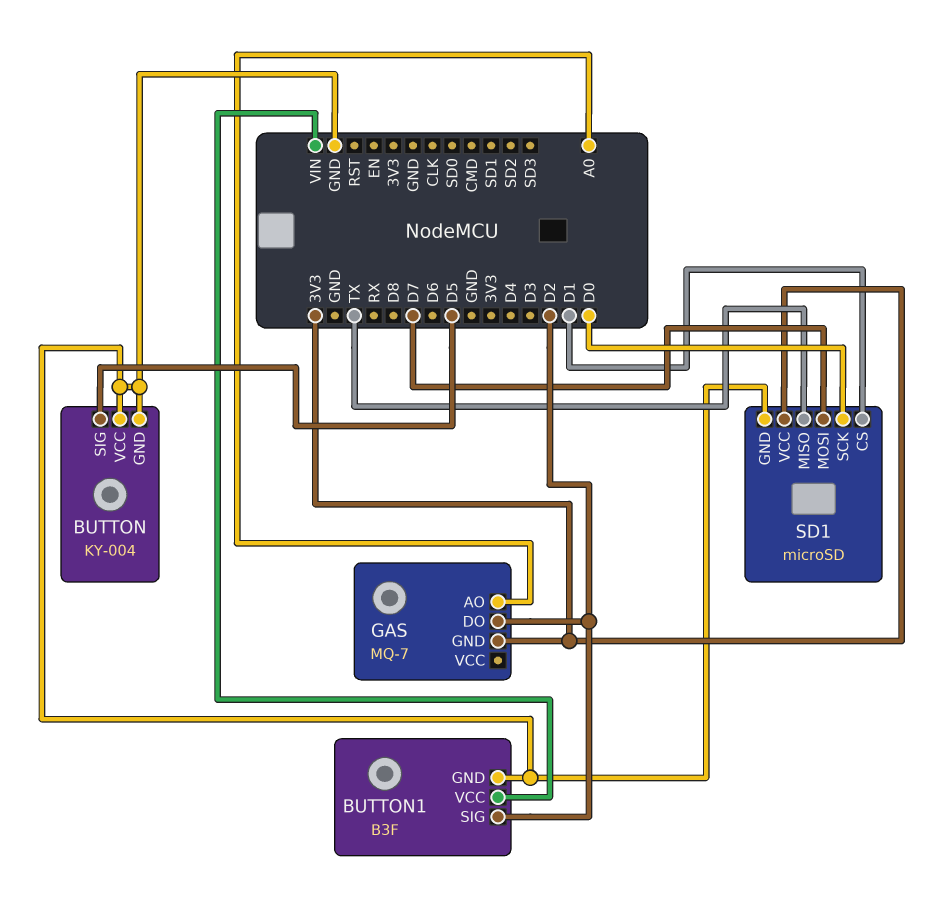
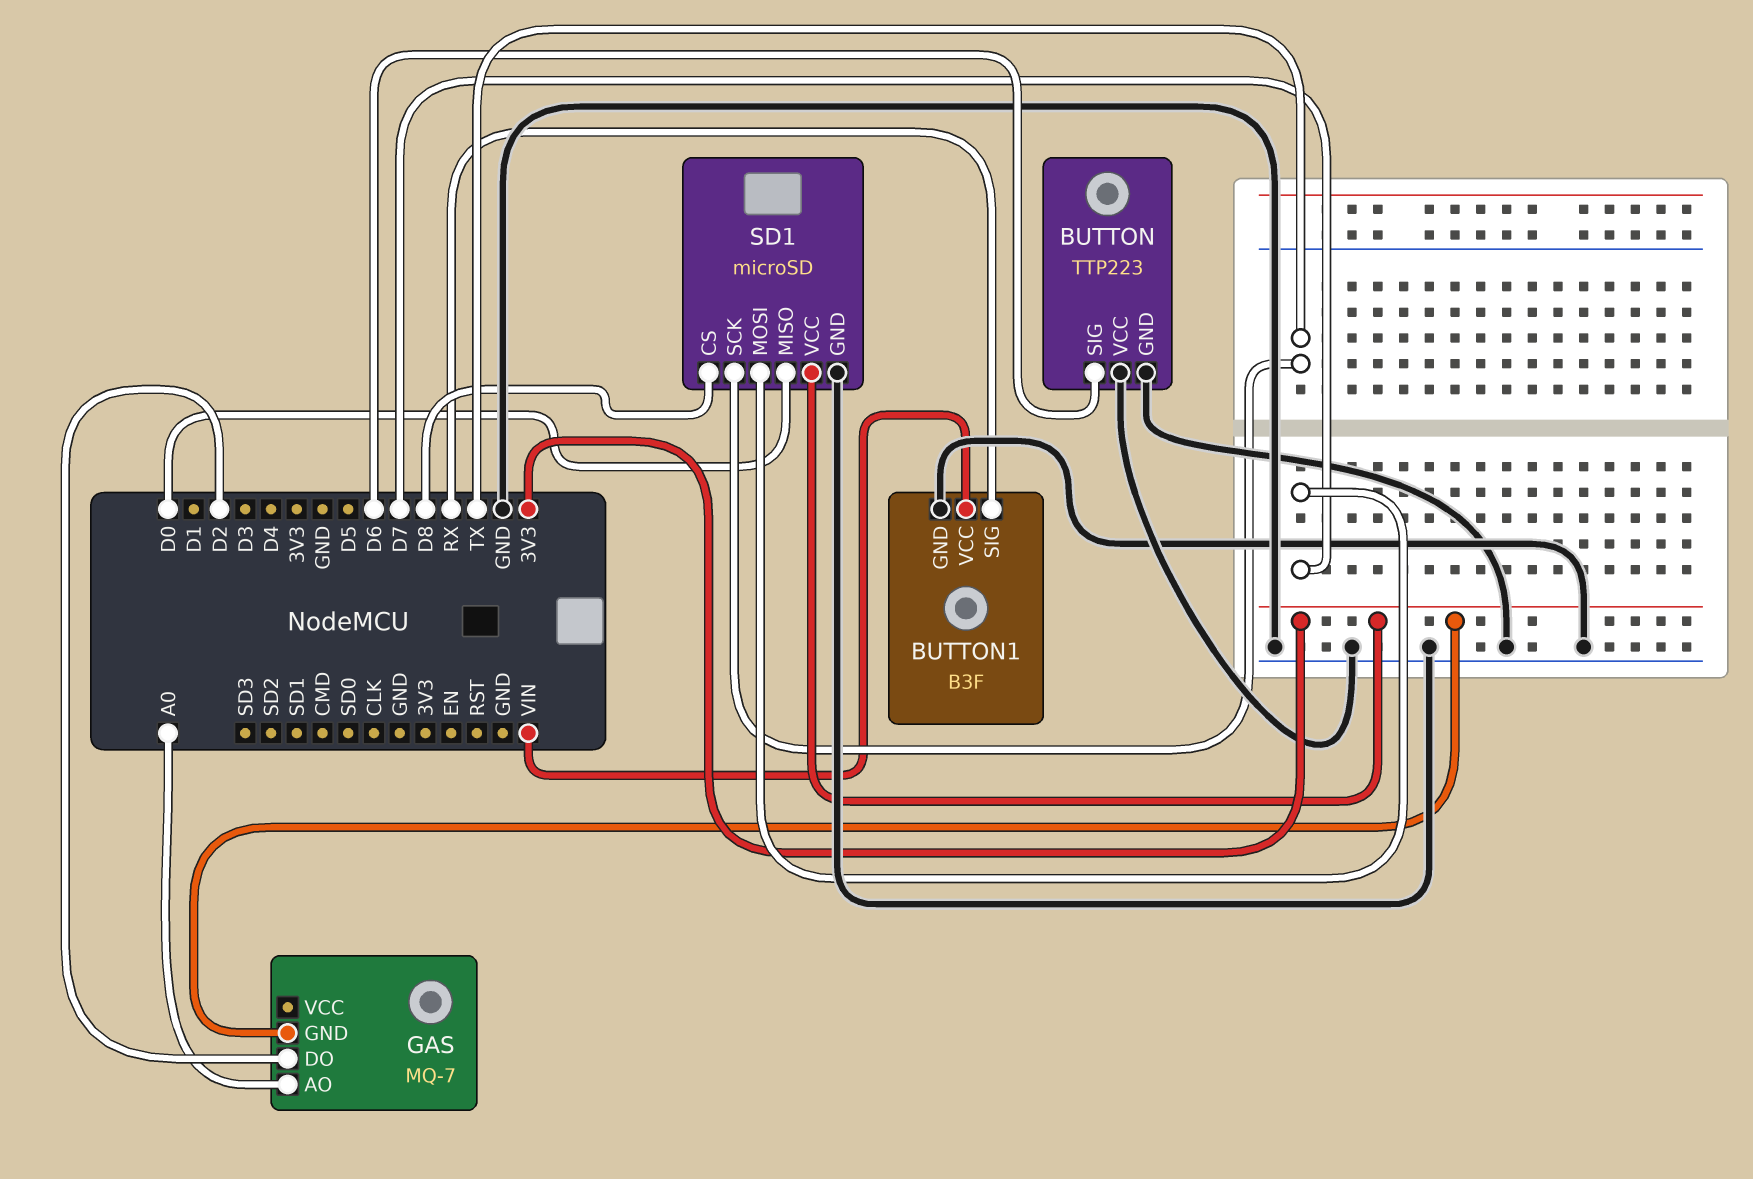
BUTTON: KY-004 -> TTP223
BUTTON pin SIG: D5 -> D6
BUTTON1 pin SIG: D2 -> RX
SD1 pin CS: D1 -> D8
SD1 pin MISO: TX -> D0
SD1 pin SCK: D0 -> TX

